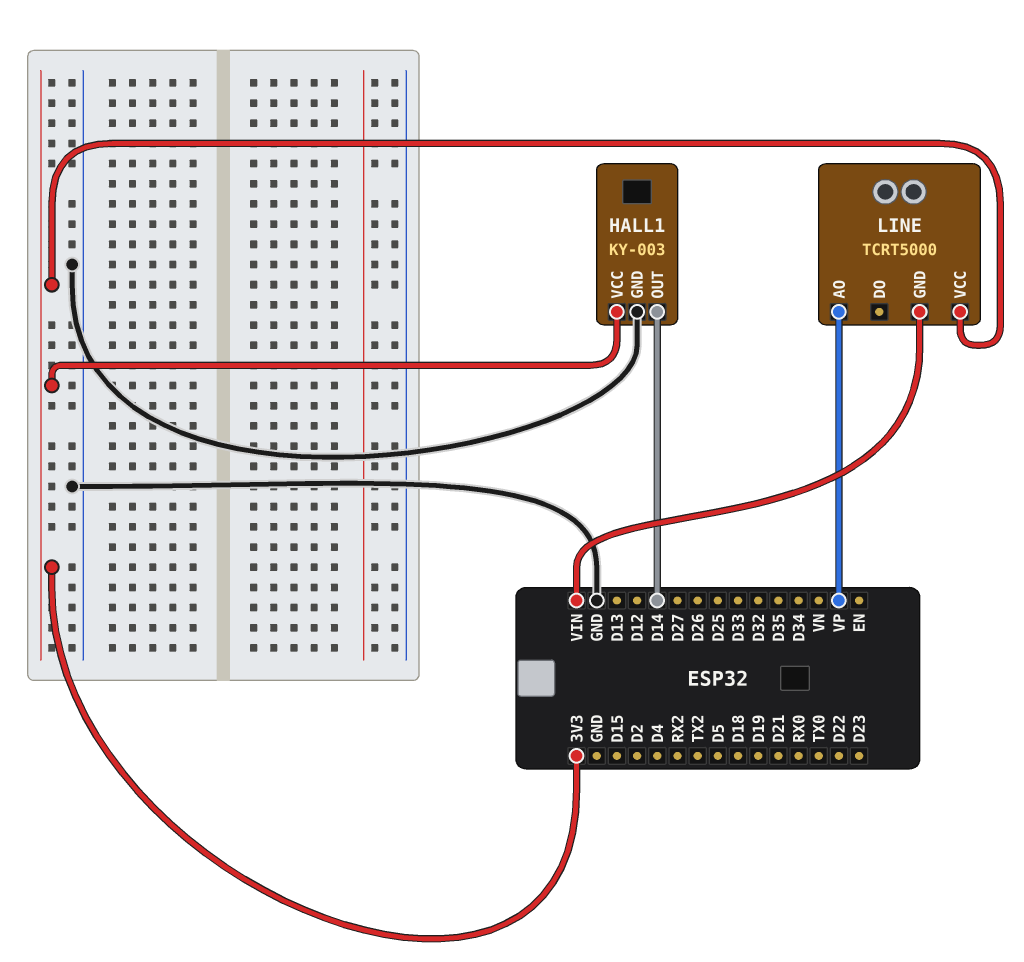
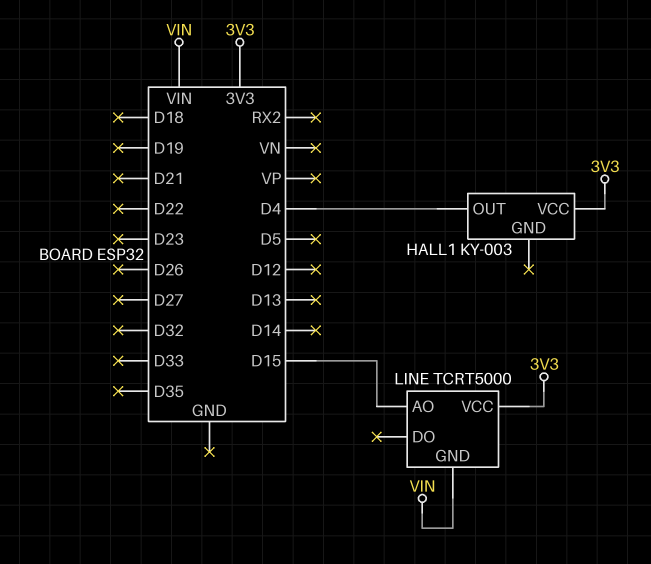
HALL1 pin GND: GND -> none
HALL1 pin OUT: D14 -> D4
LINE pin AO: VP -> D15

